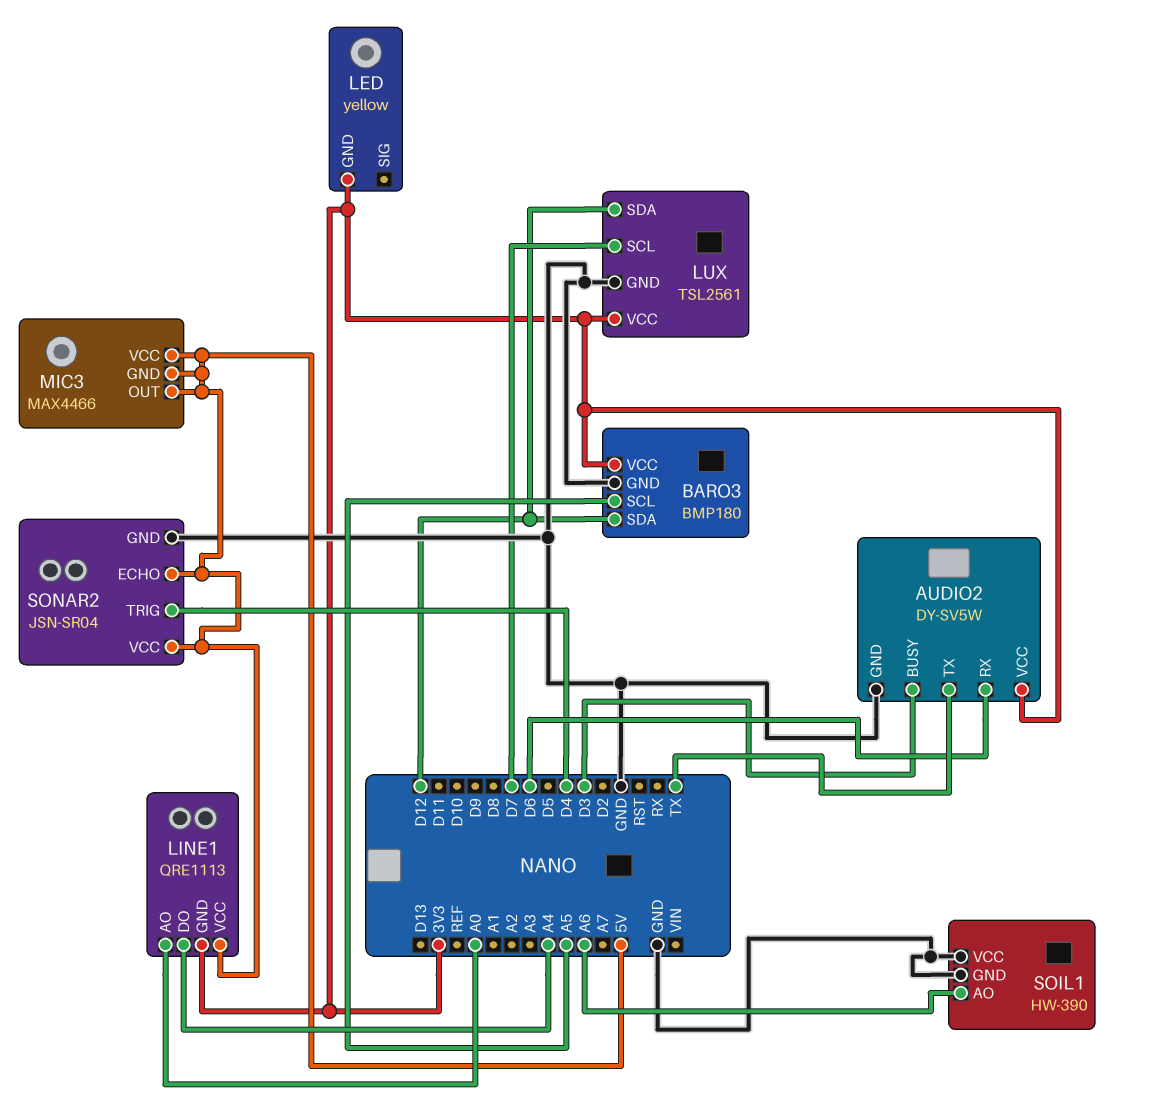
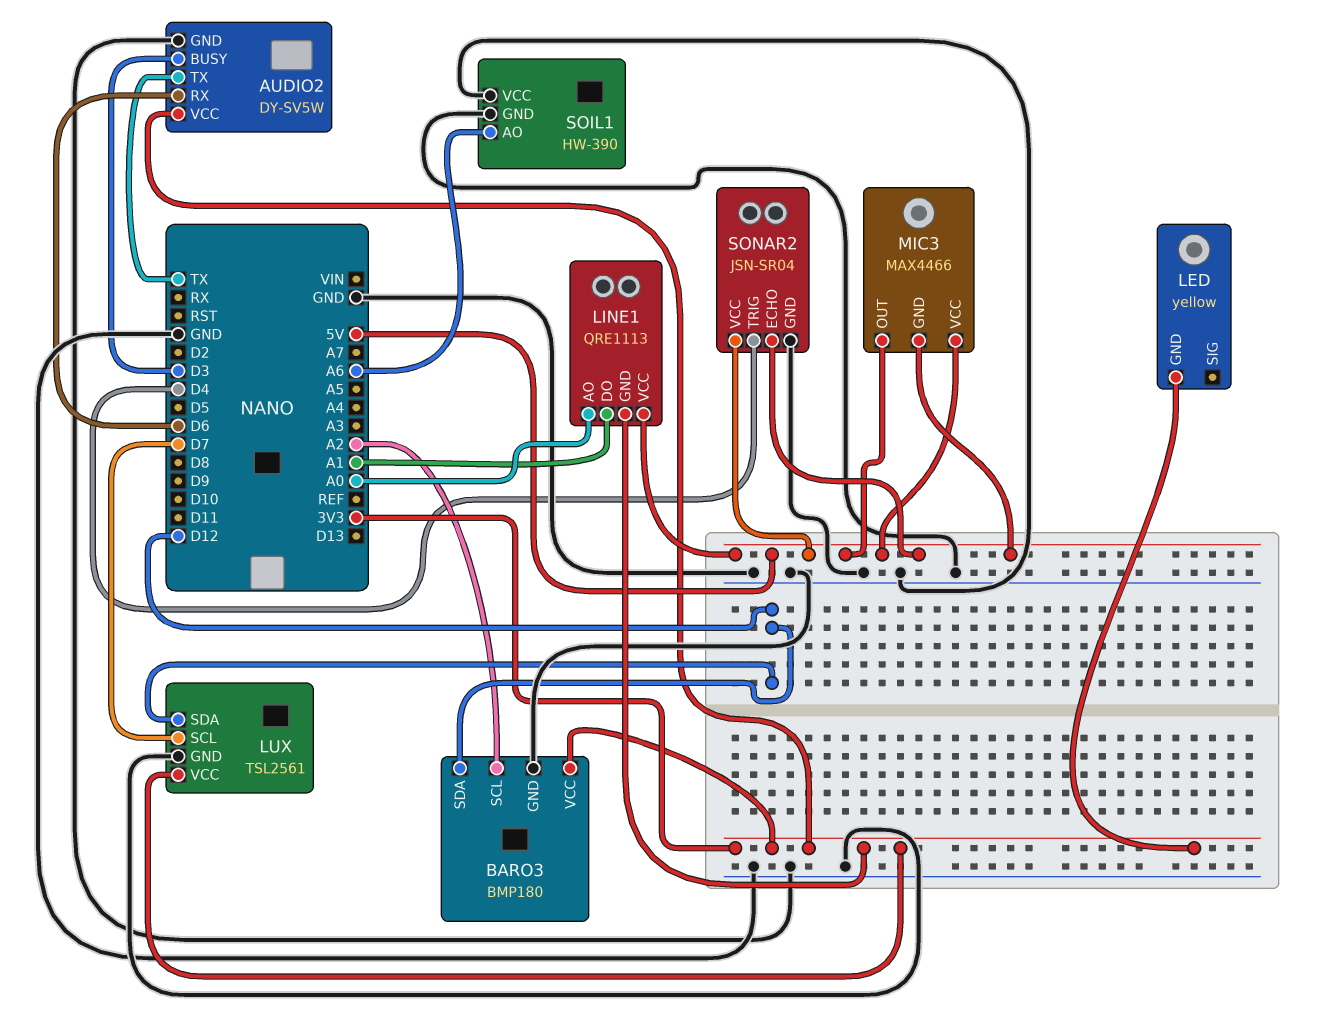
BARO3 pin SCL: A5 -> A2
LINE1 pin DO: A4 -> A1

